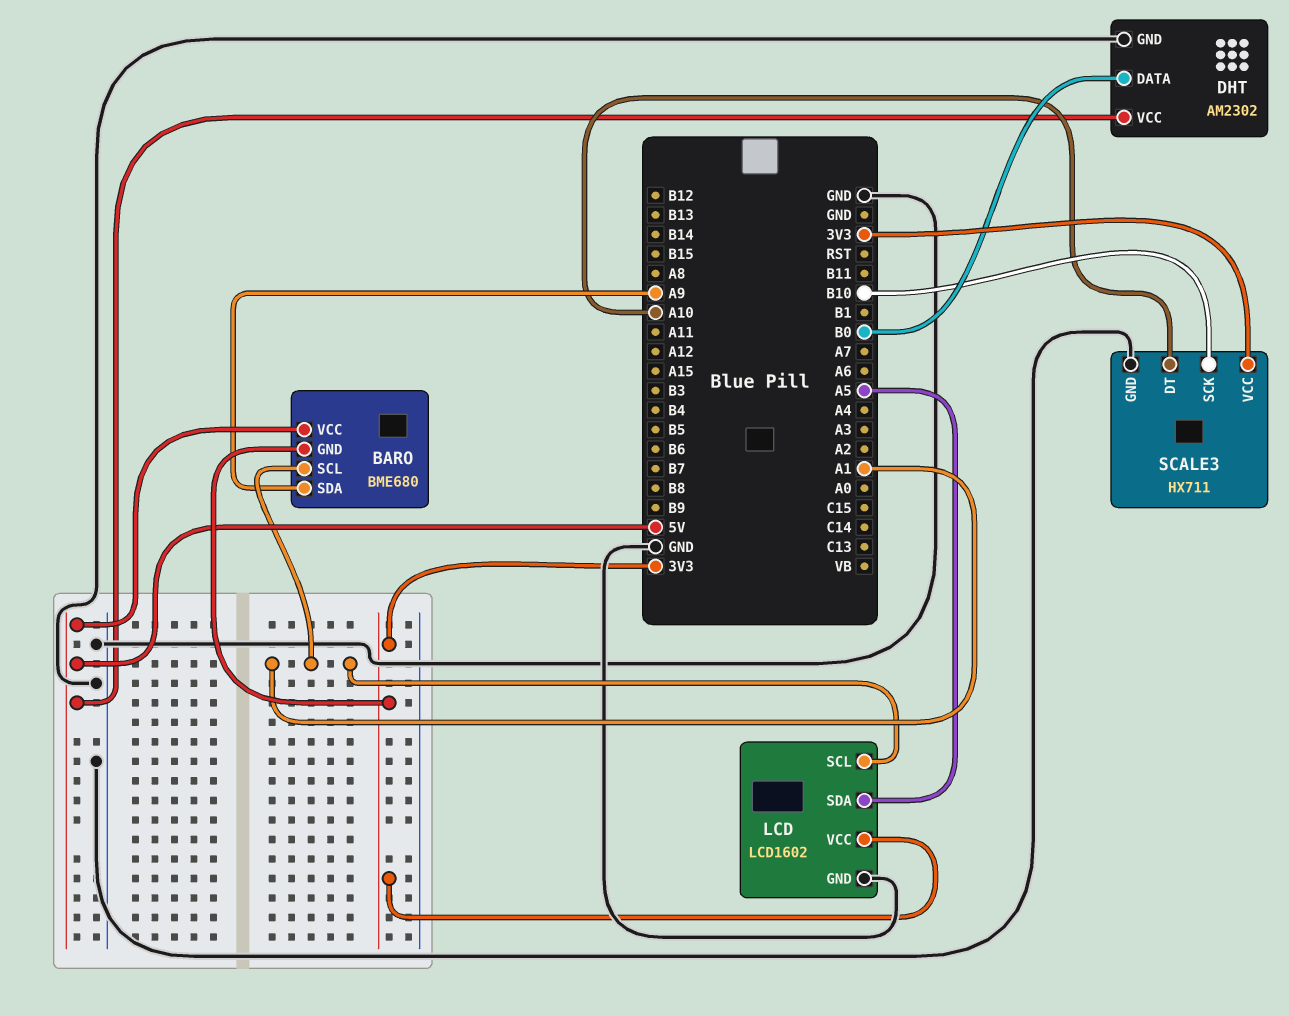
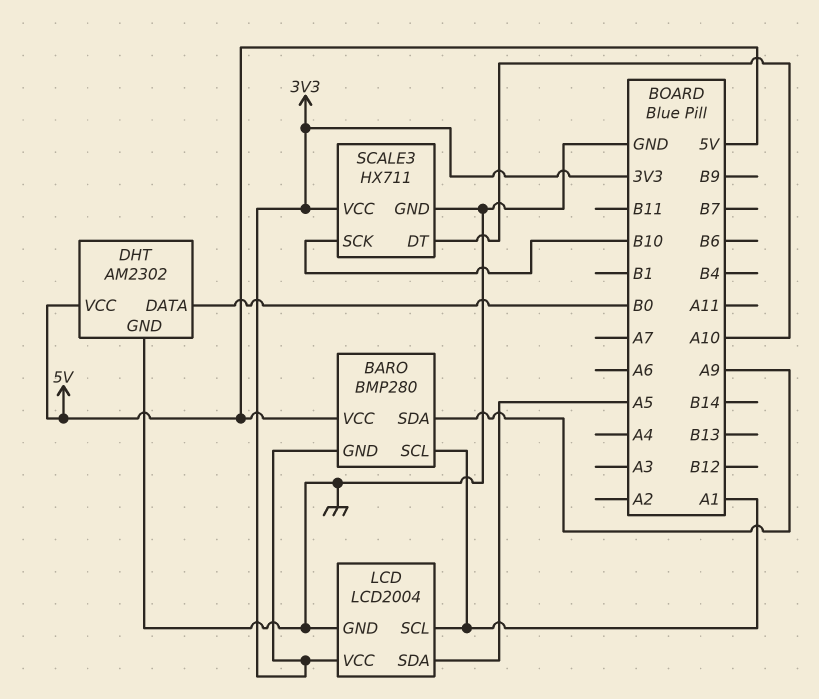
BARO: BME680 -> BMP280
LCD: LCD1602 -> LCD2004

